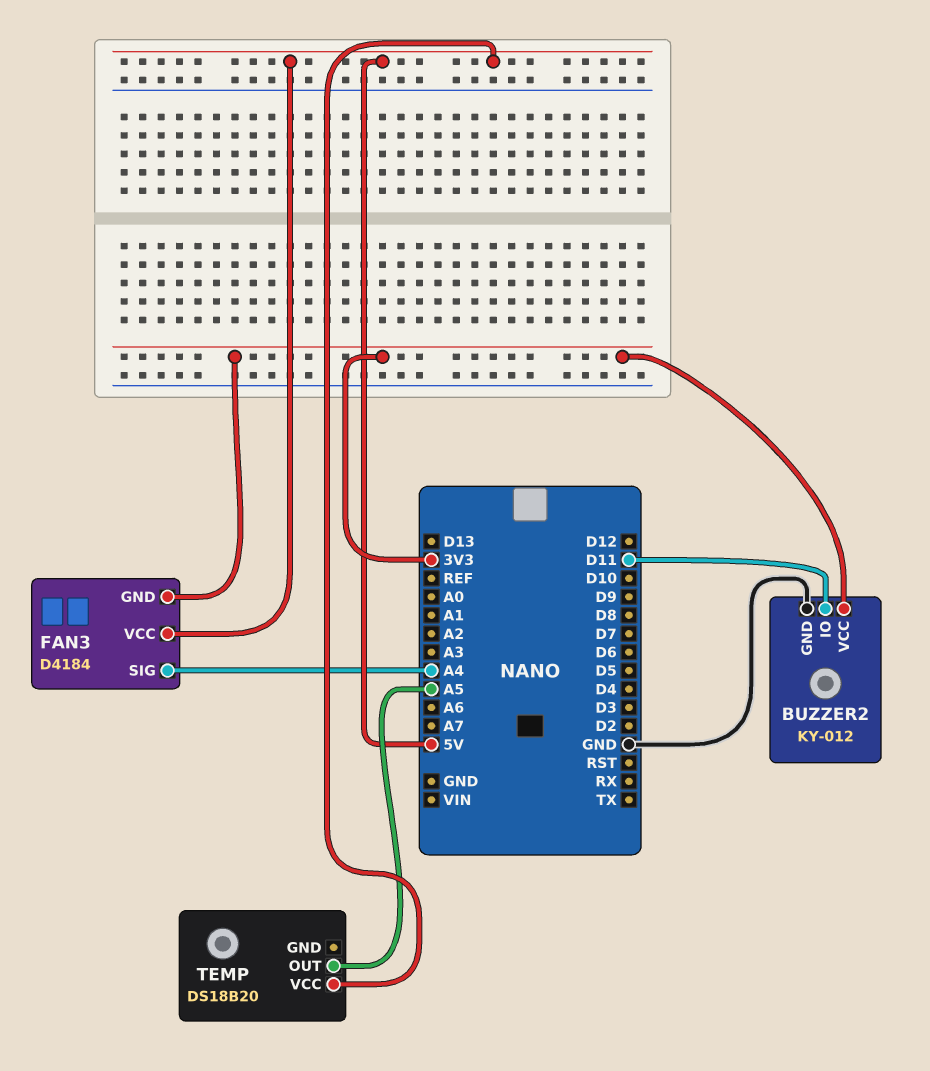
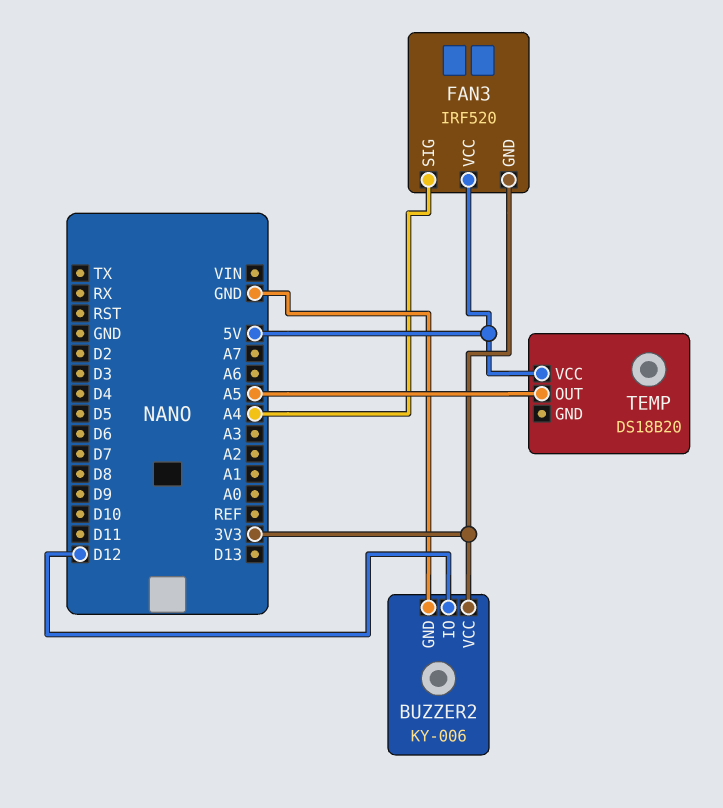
BUZZER2: KY-012 -> KY-006
BUZZER2 pin IO: D11 -> D12
FAN3: D4184 -> IRF520

